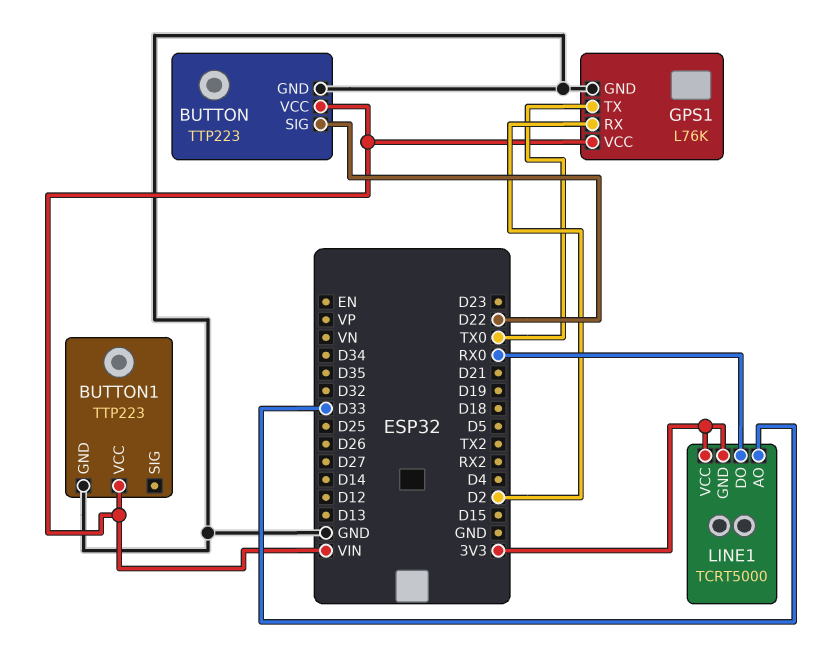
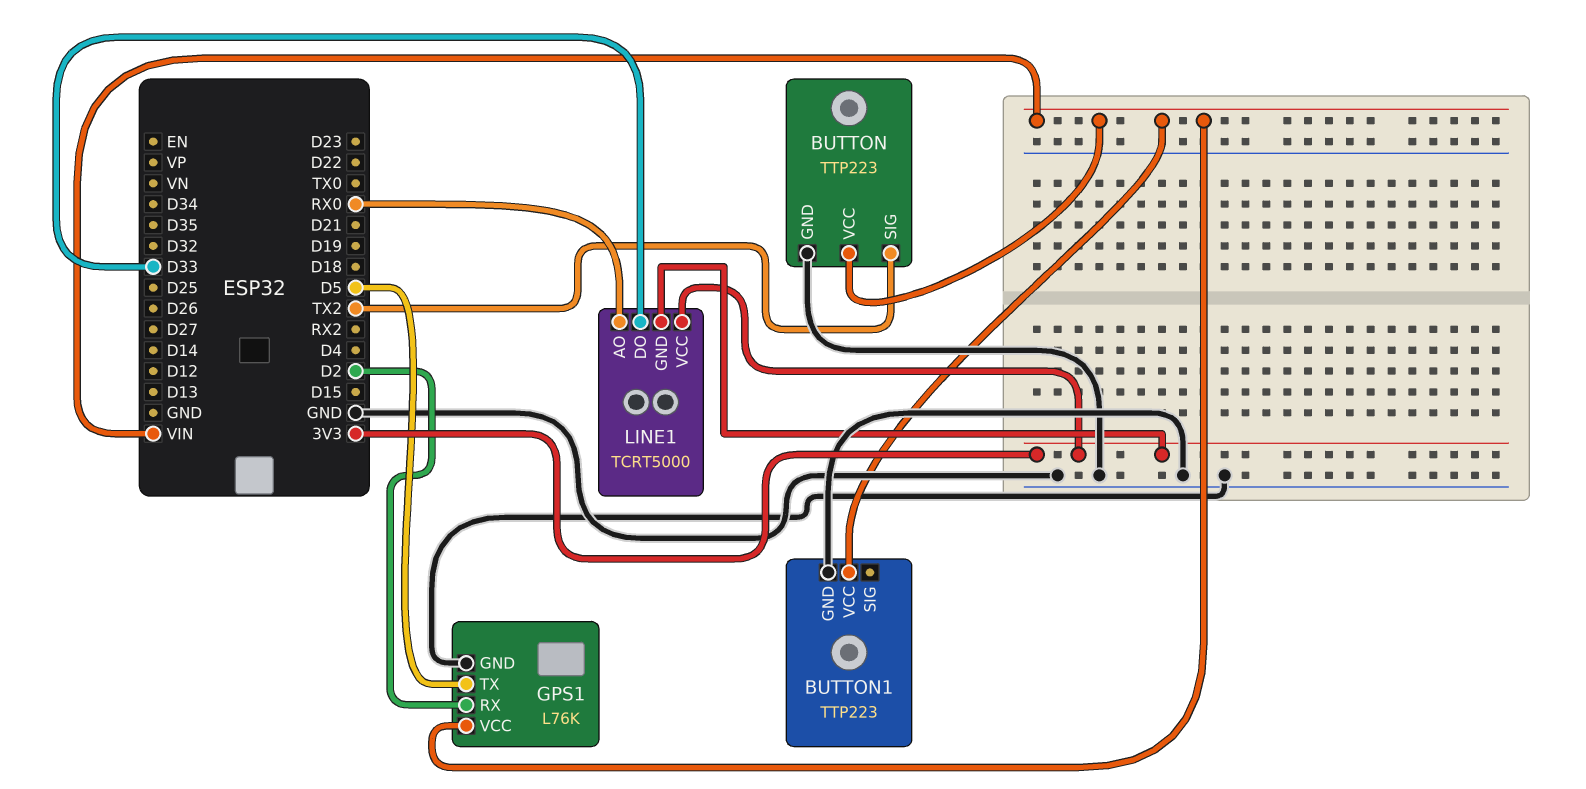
BUTTON pin SIG: D22 -> TX2
GPS1 pin TX: TX0 -> D5
LINE1 pin AO: D33 -> RX0
LINE1 pin DO: RX0 -> D33

